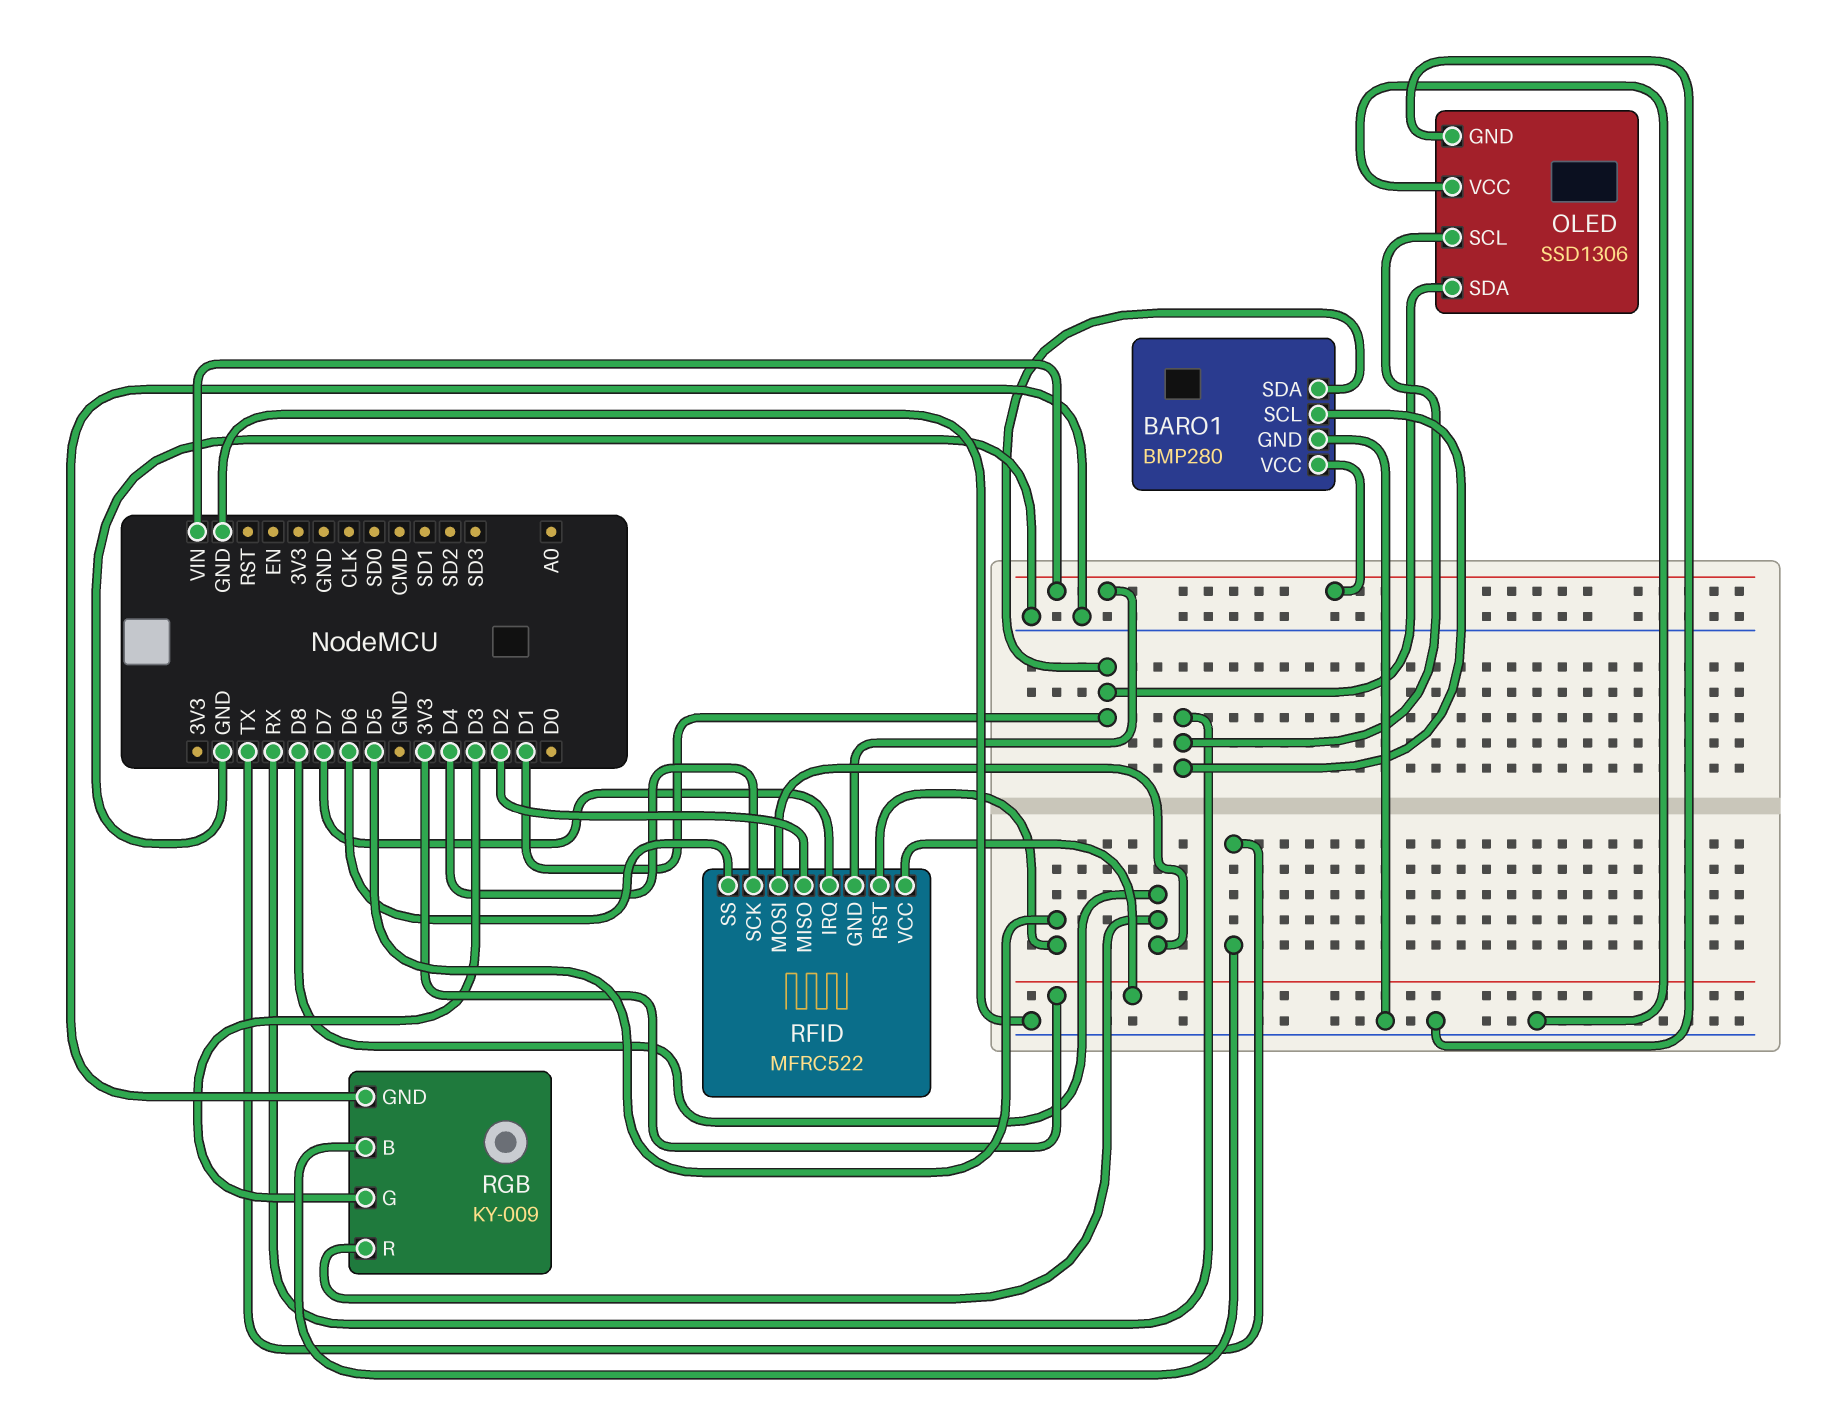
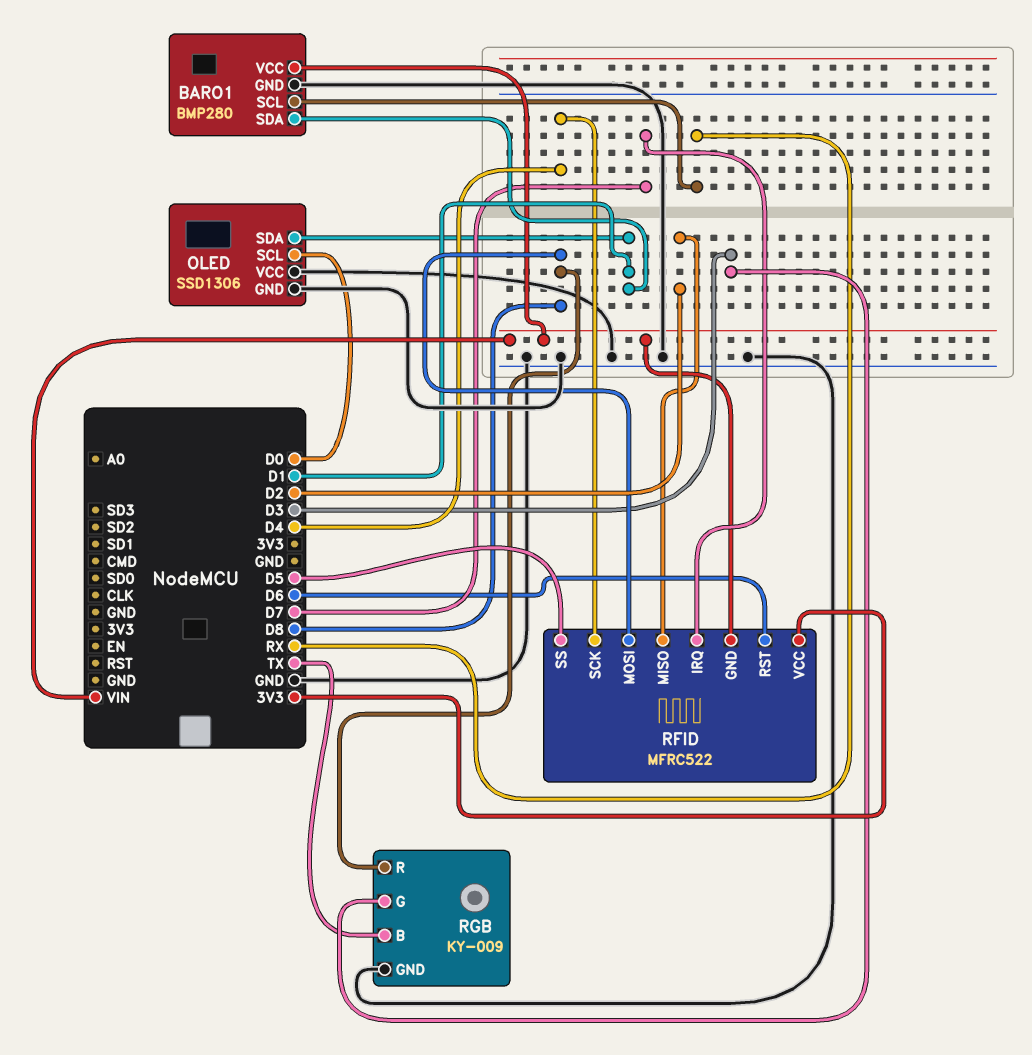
OLED pin SCL: RX -> D0
RFID pin RST: D5 -> D6
RFID pin SS: D6 -> D5

